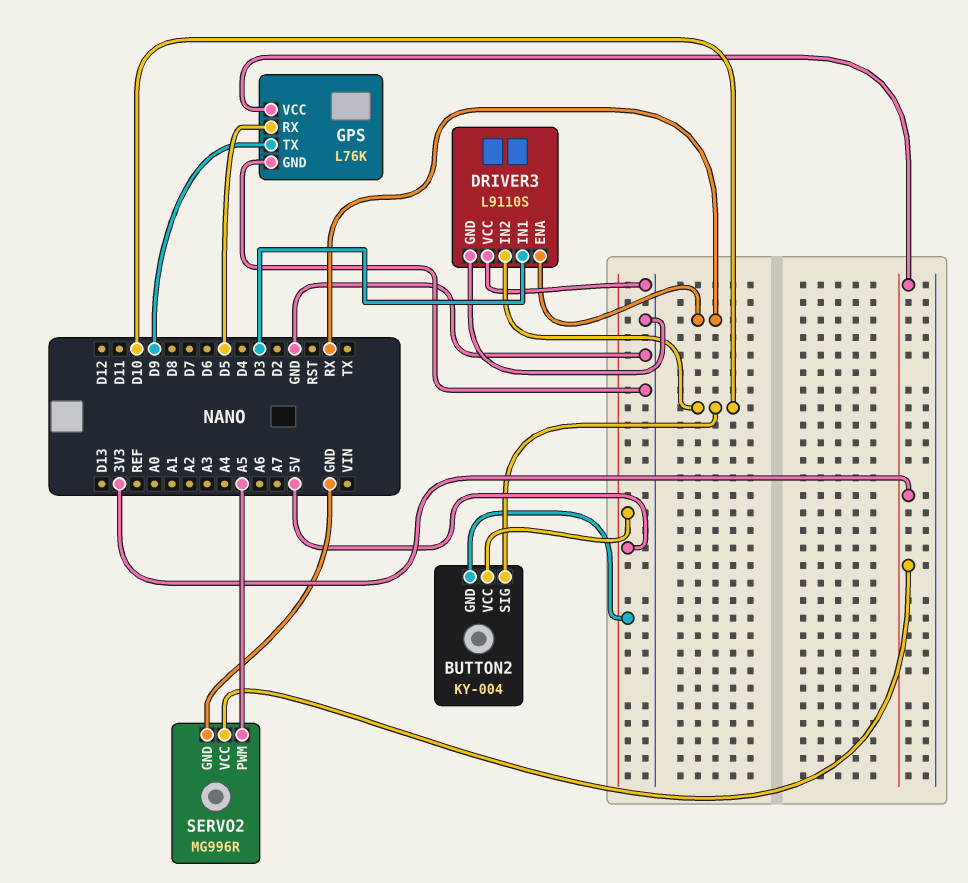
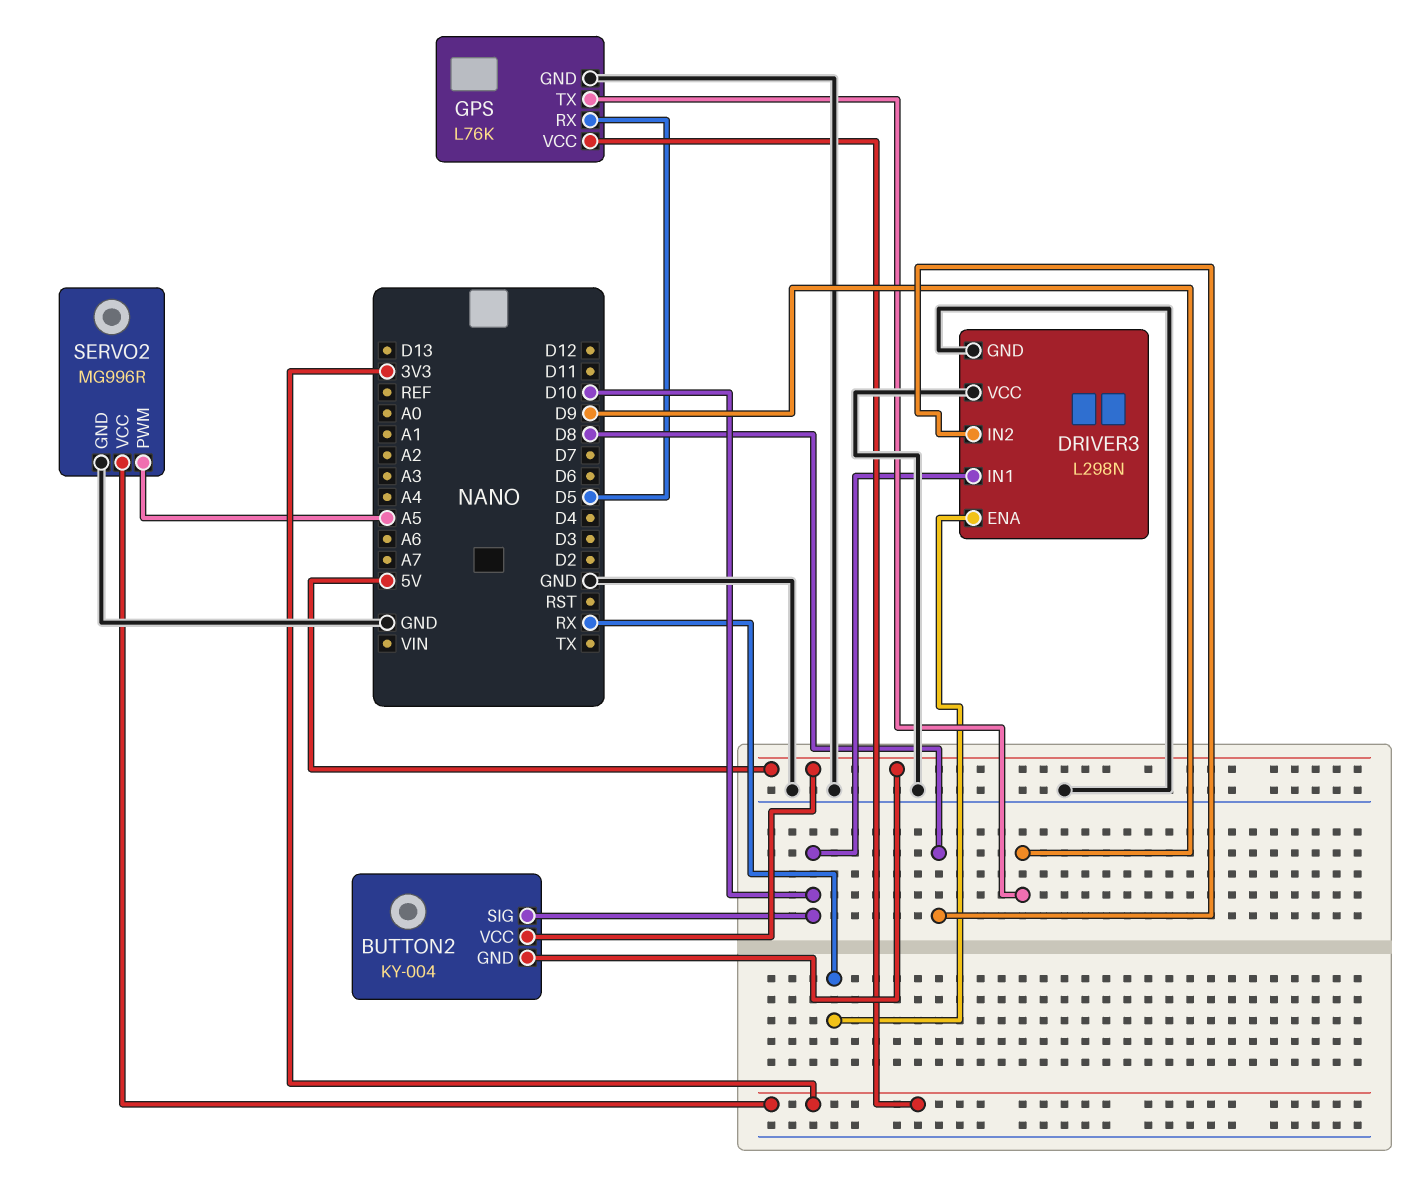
DRIVER3: L9110S -> L298N
DRIVER3 pin IN1: D3 -> D10
DRIVER3 pin IN2: D10 -> D8

